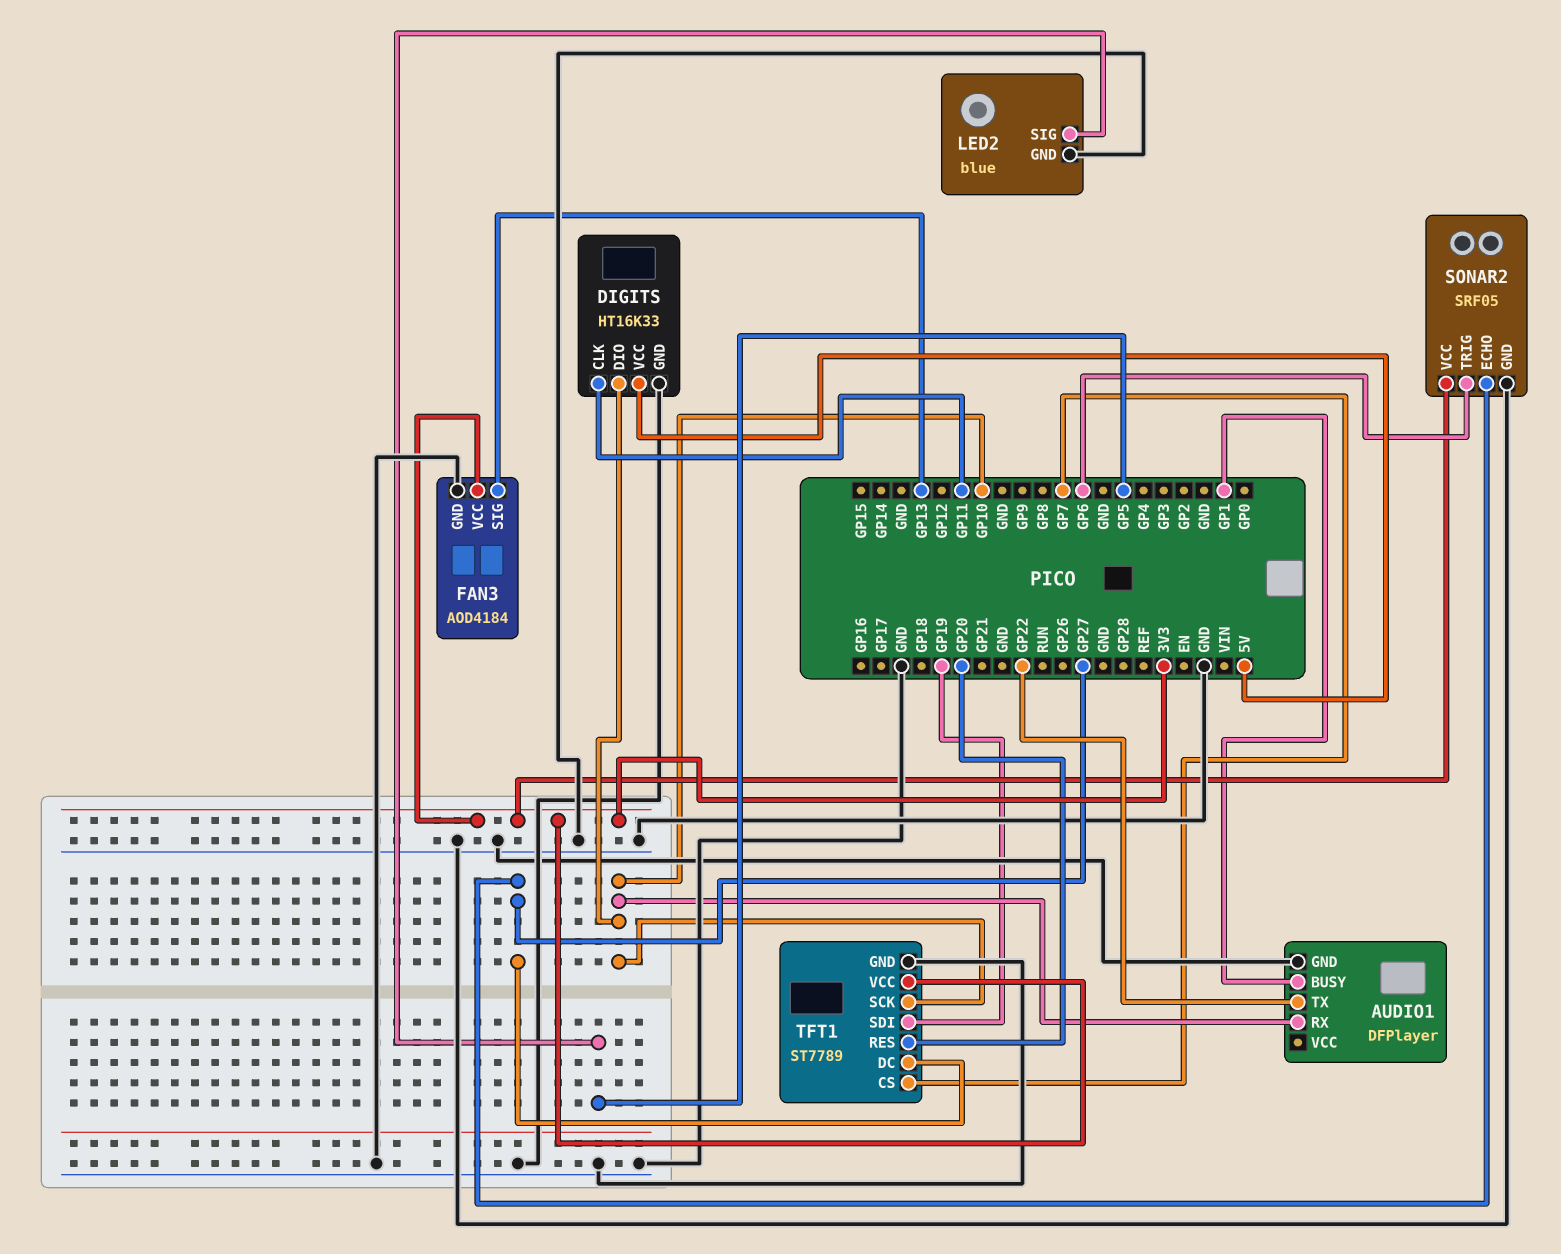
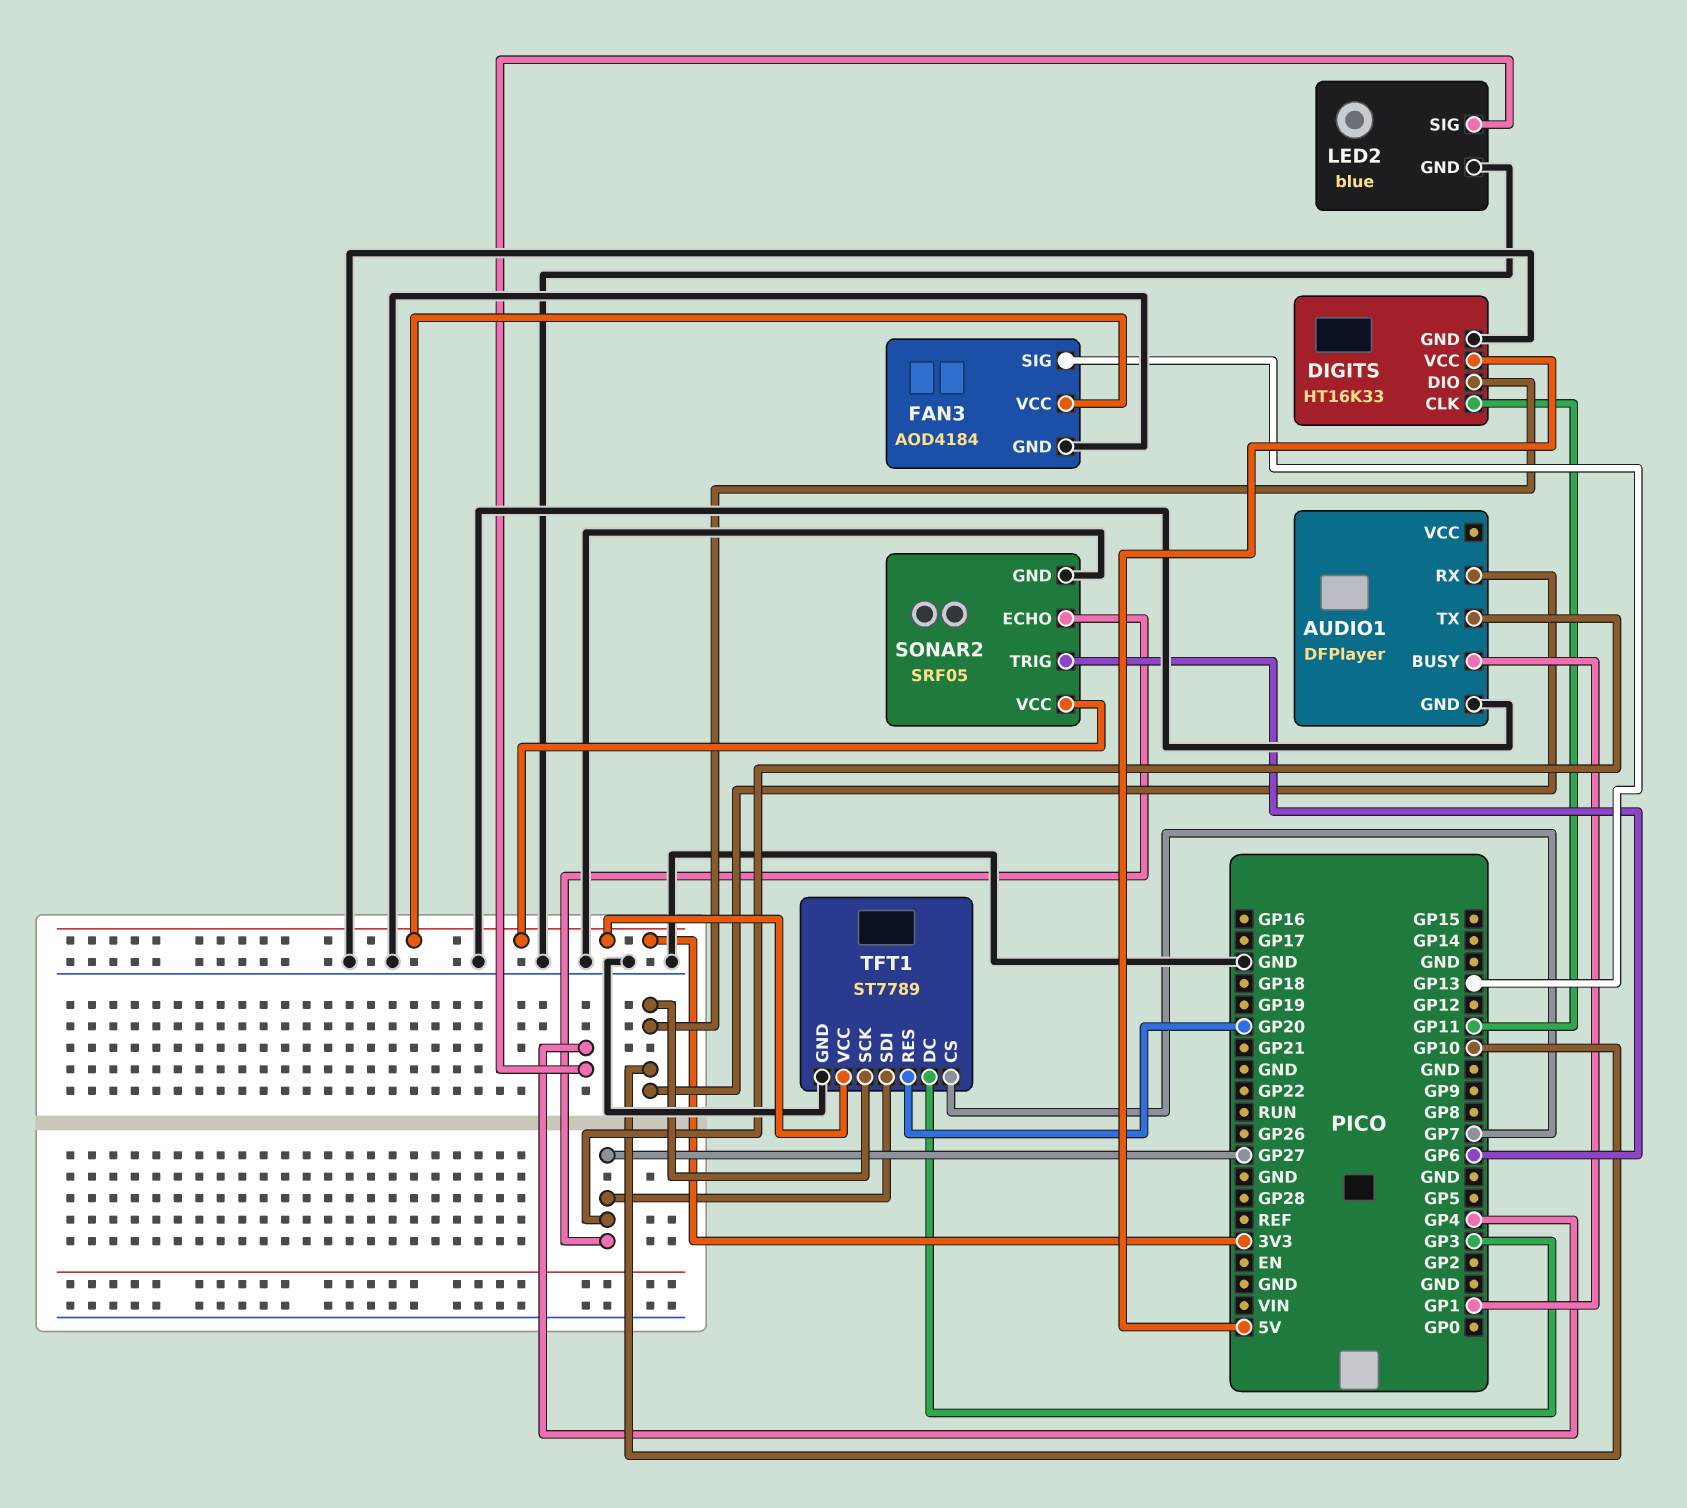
AUDIO1 pin TX: GP22 -> GP27
LED2 pin SIG: GP5 -> GP4
TFT1 pin DC: GP27 -> GP3
TFT1 pin SDI: GP19 -> GP27

